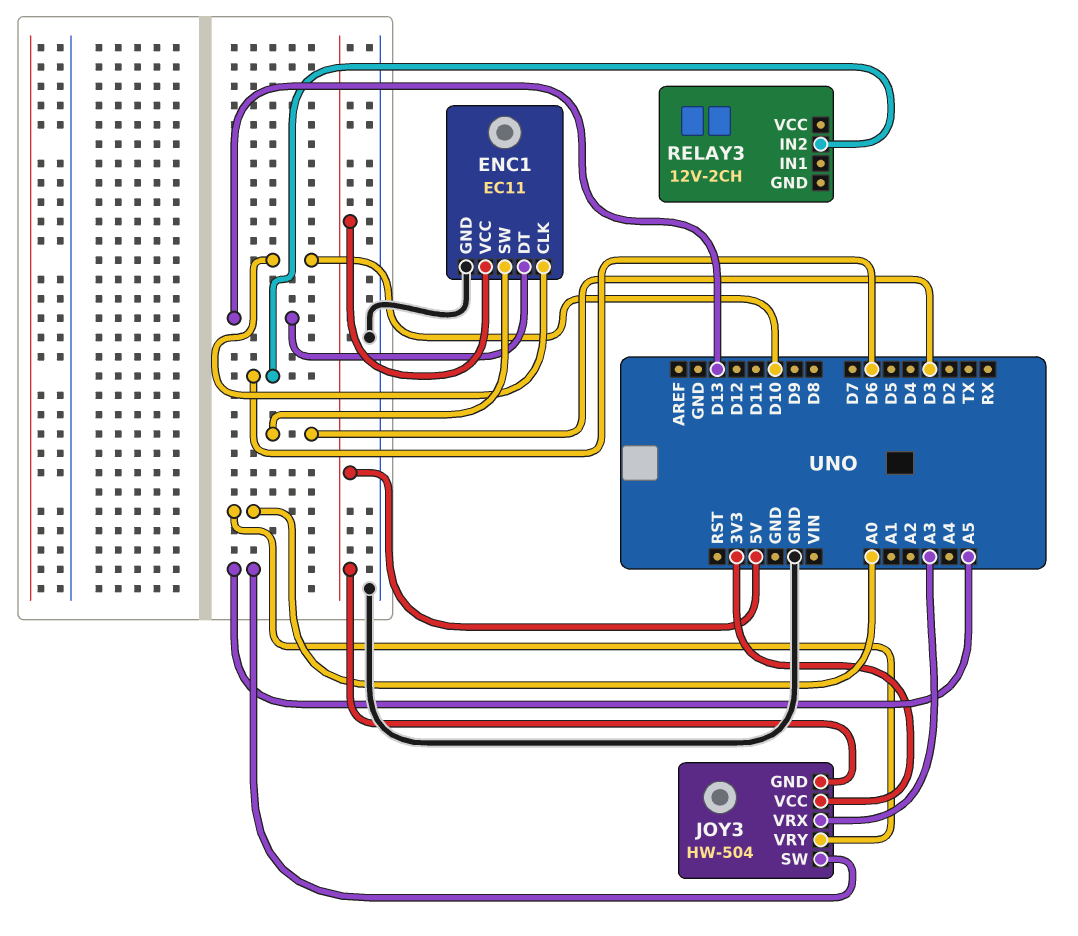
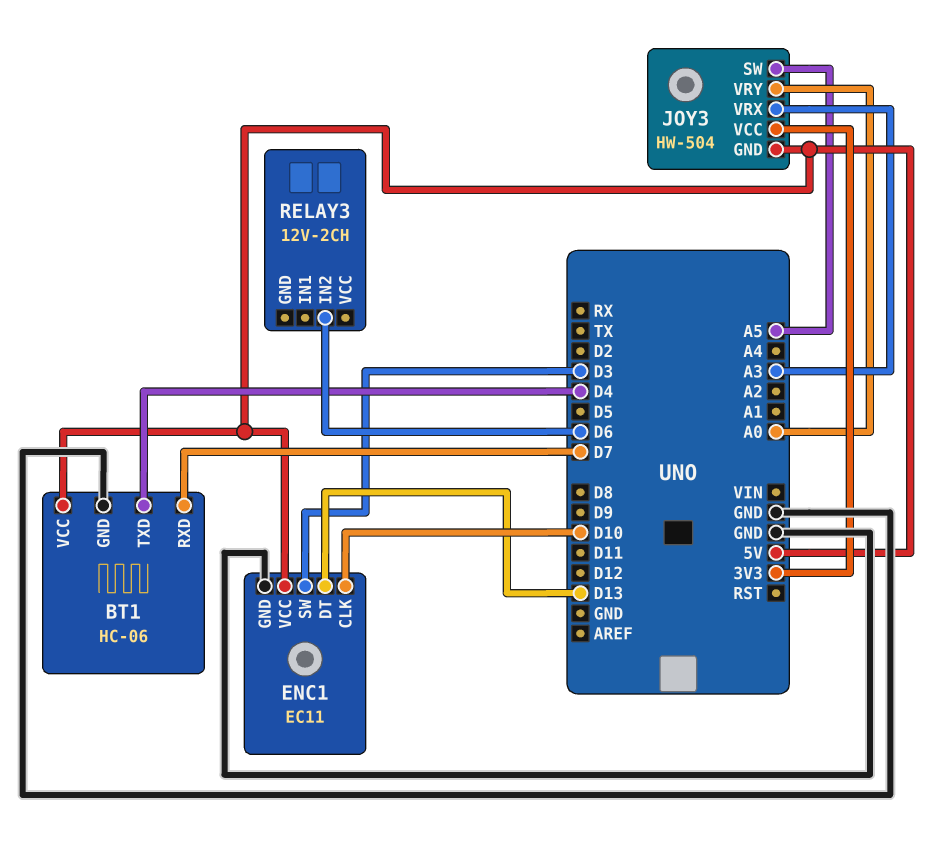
BT1: none -> HC-06
BT1 pin GND: none -> GND
BT1 pin RXD: none -> D7
BT1 pin TXD: none -> D4
BT1 pin VCC: none -> 5V

